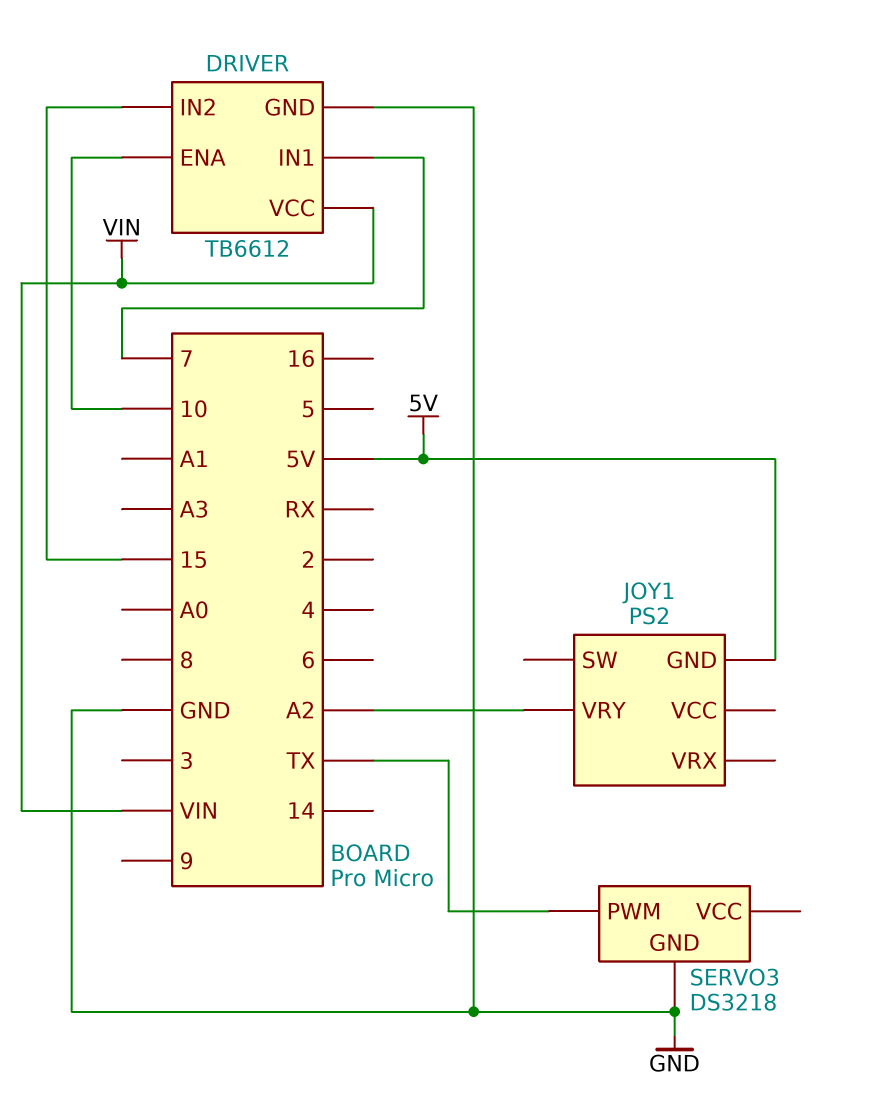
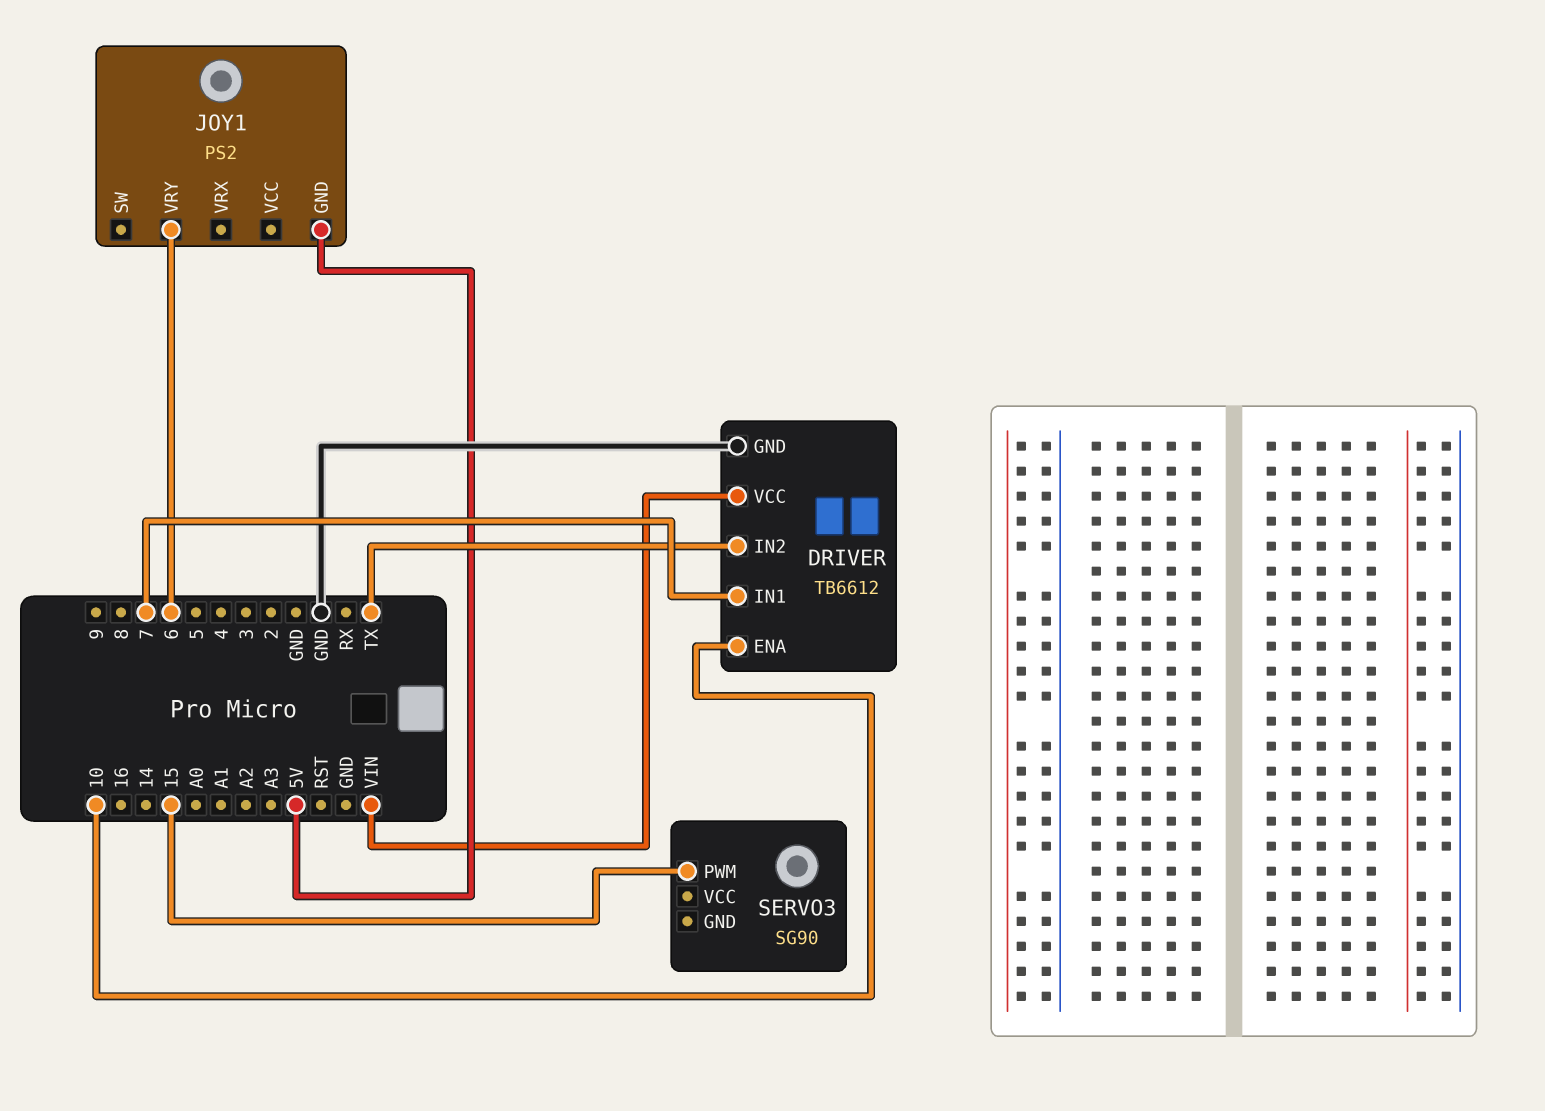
DRIVER pin IN2: 15 -> TX
JOY1 pin VRY: A2 -> 6
SERVO3: DS3218 -> SG90
SERVO3 pin GND: GND -> none
SERVO3 pin PWM: TX -> 15

